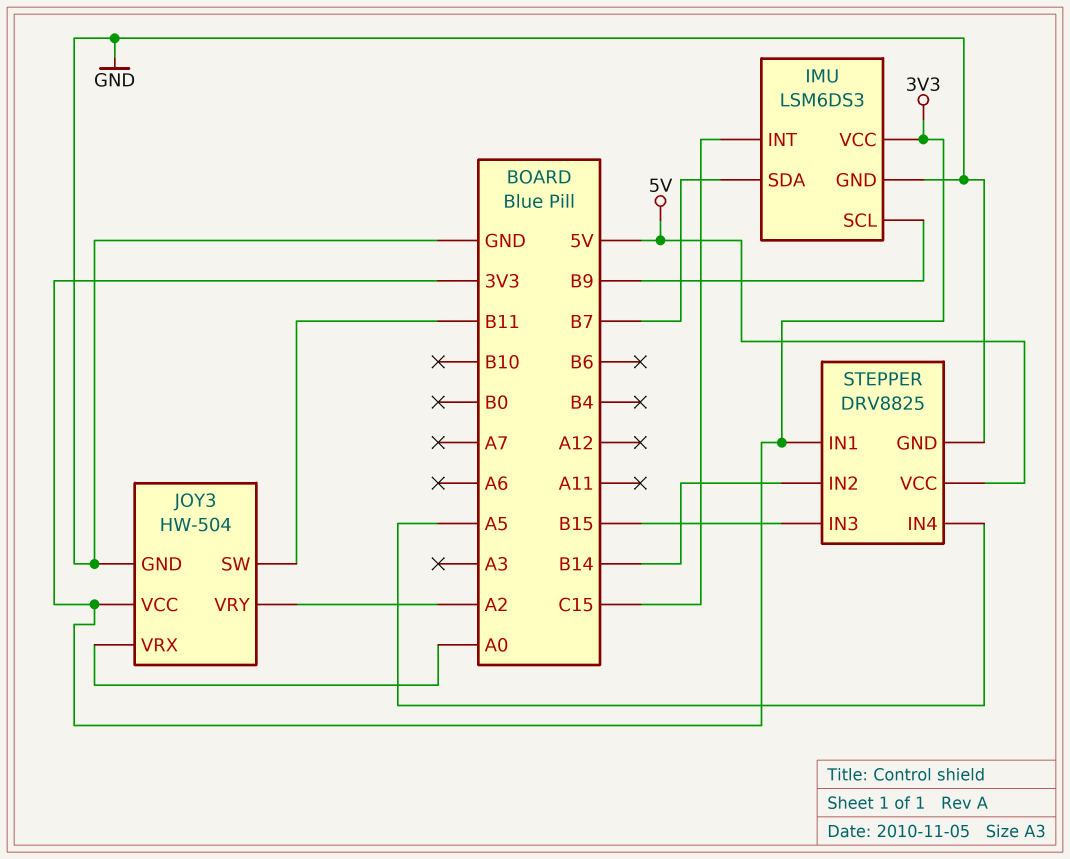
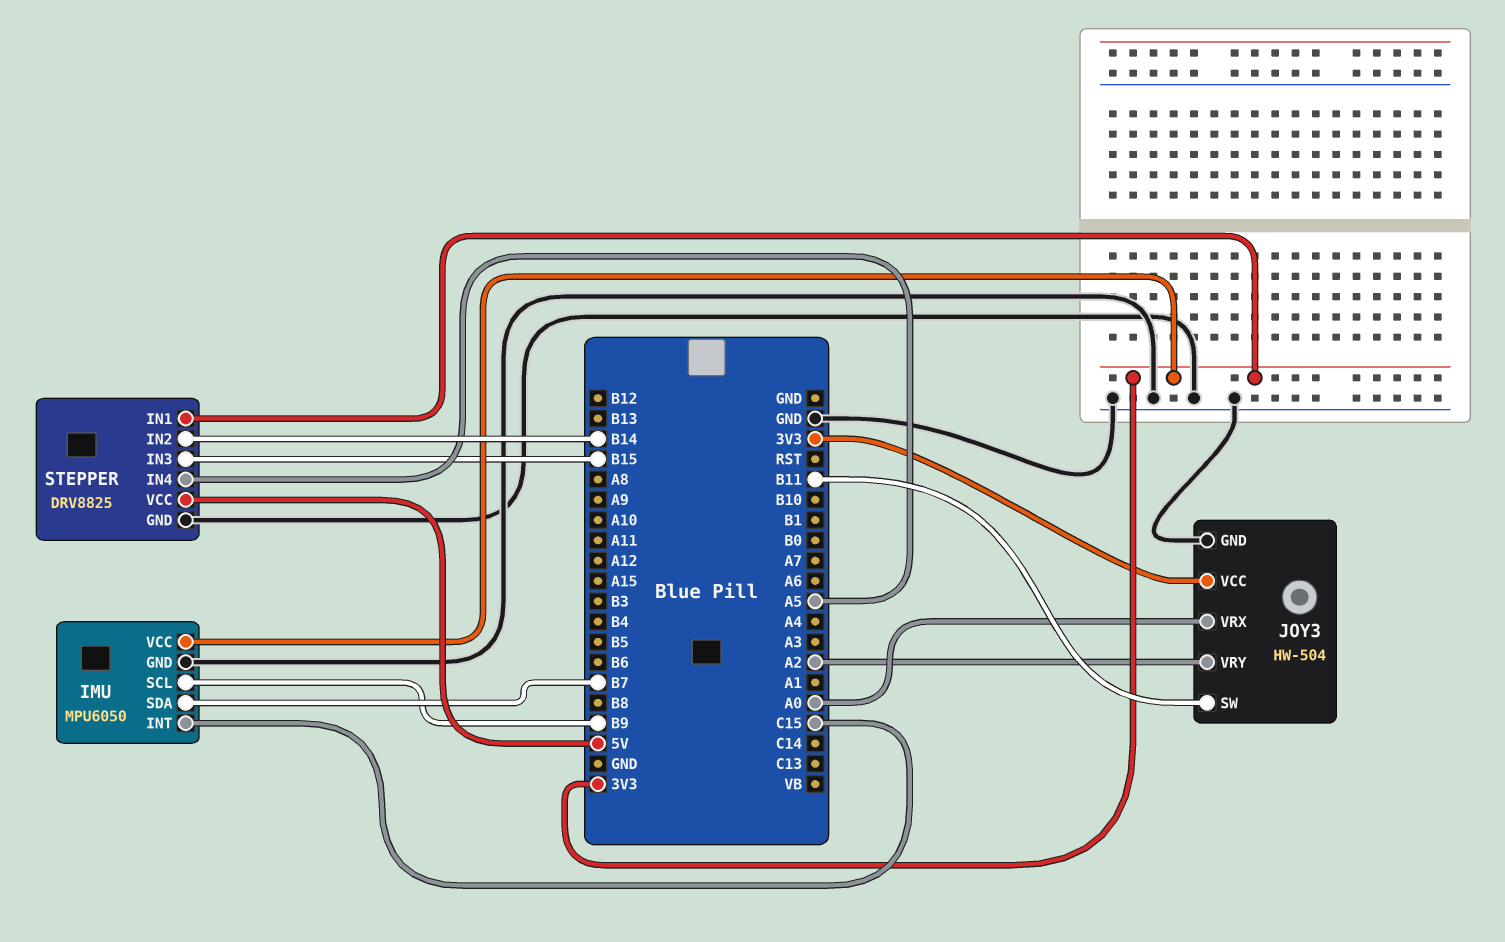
IMU: LSM6DS3 -> MPU6050

